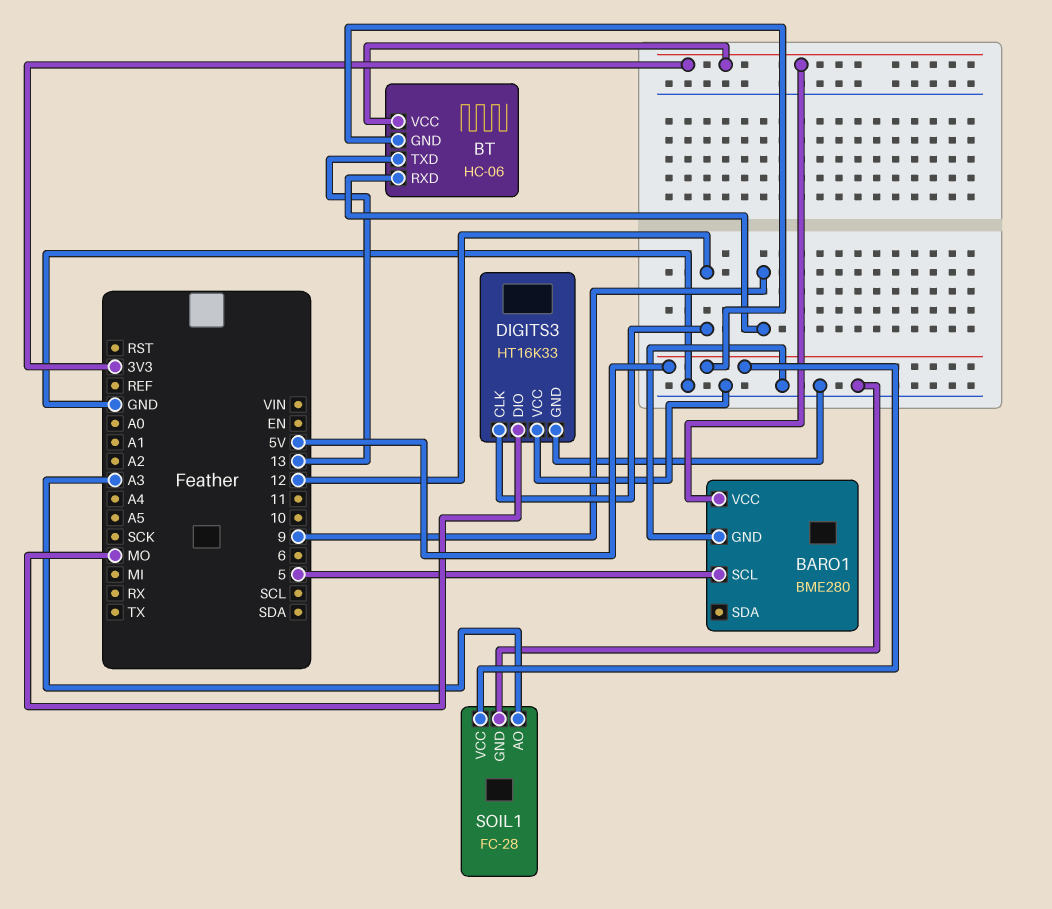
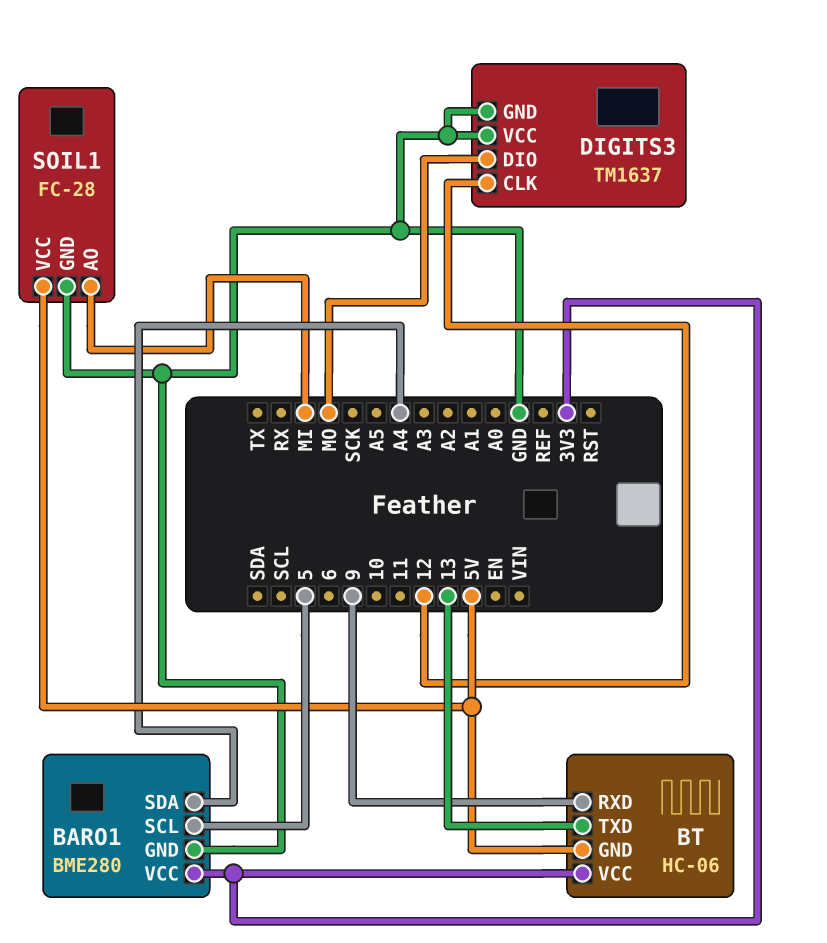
BARO1 pin SDA: none -> A4
DIGITS3: HT16K33 -> TM1637
SOIL1 pin AO: A3 -> MI

